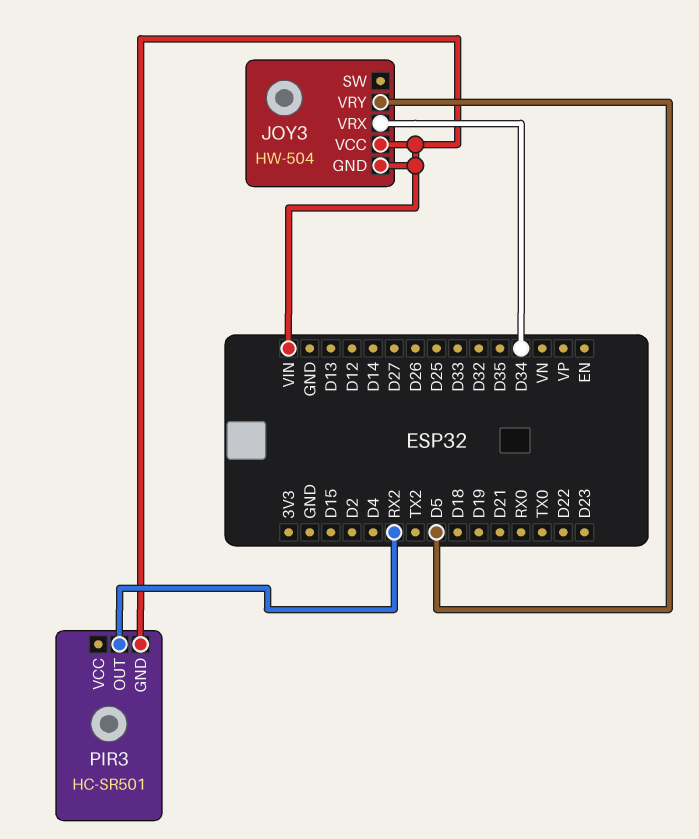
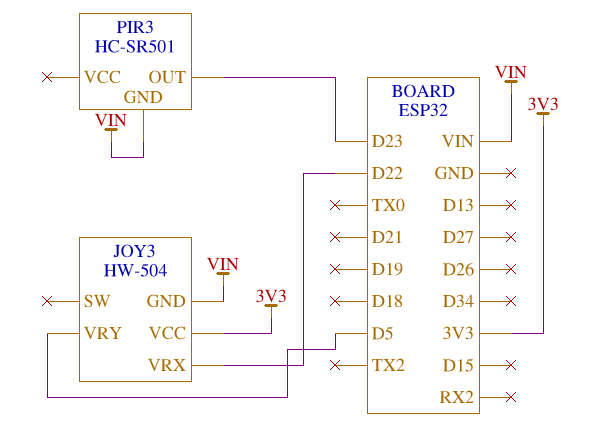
JOY3 pin VCC: VIN -> 3V3
JOY3 pin VRX: D34 -> D22
PIR3 pin OUT: RX2 -> D23

